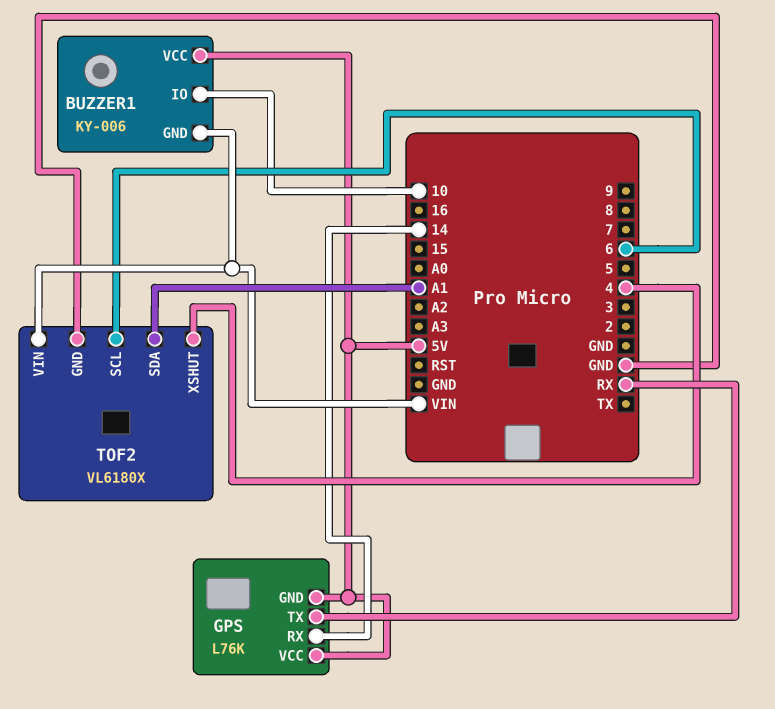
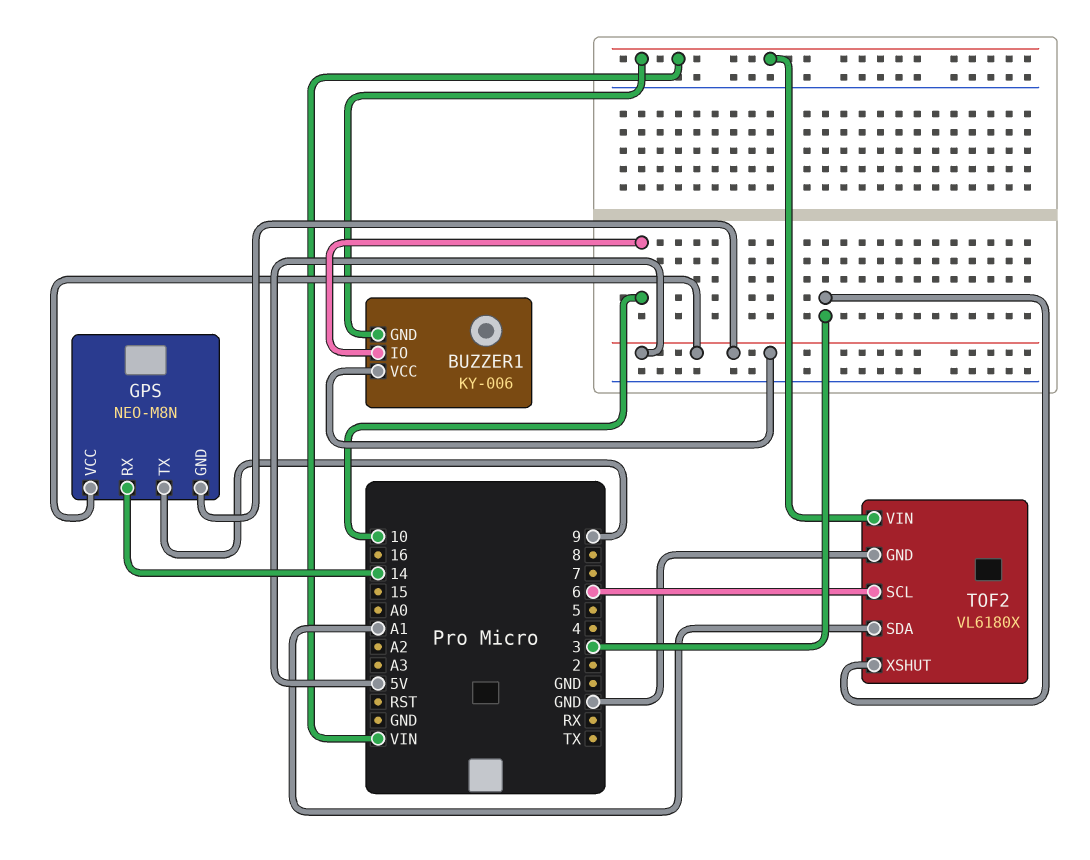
GPS: L76K -> NEO-M8N
GPS pin TX: RX -> 9
TOF2 pin XSHUT: 4 -> 3

